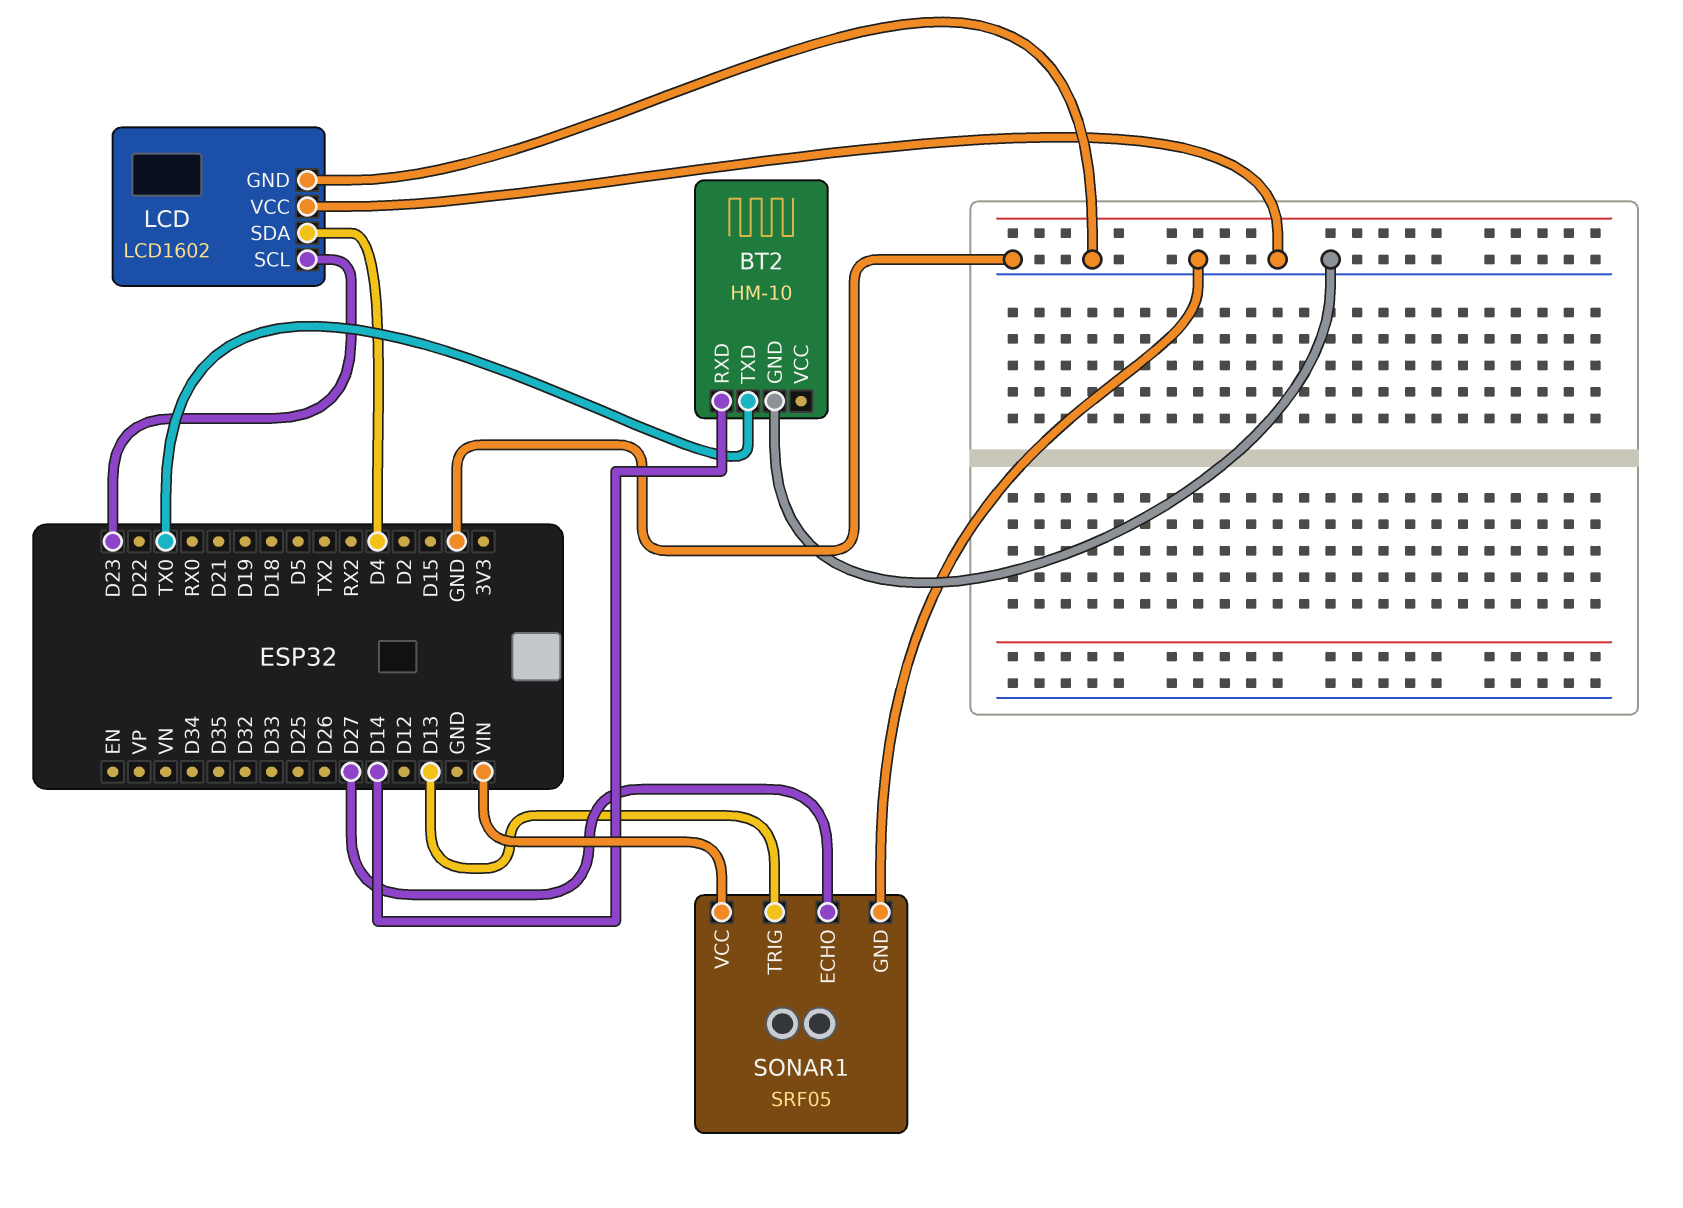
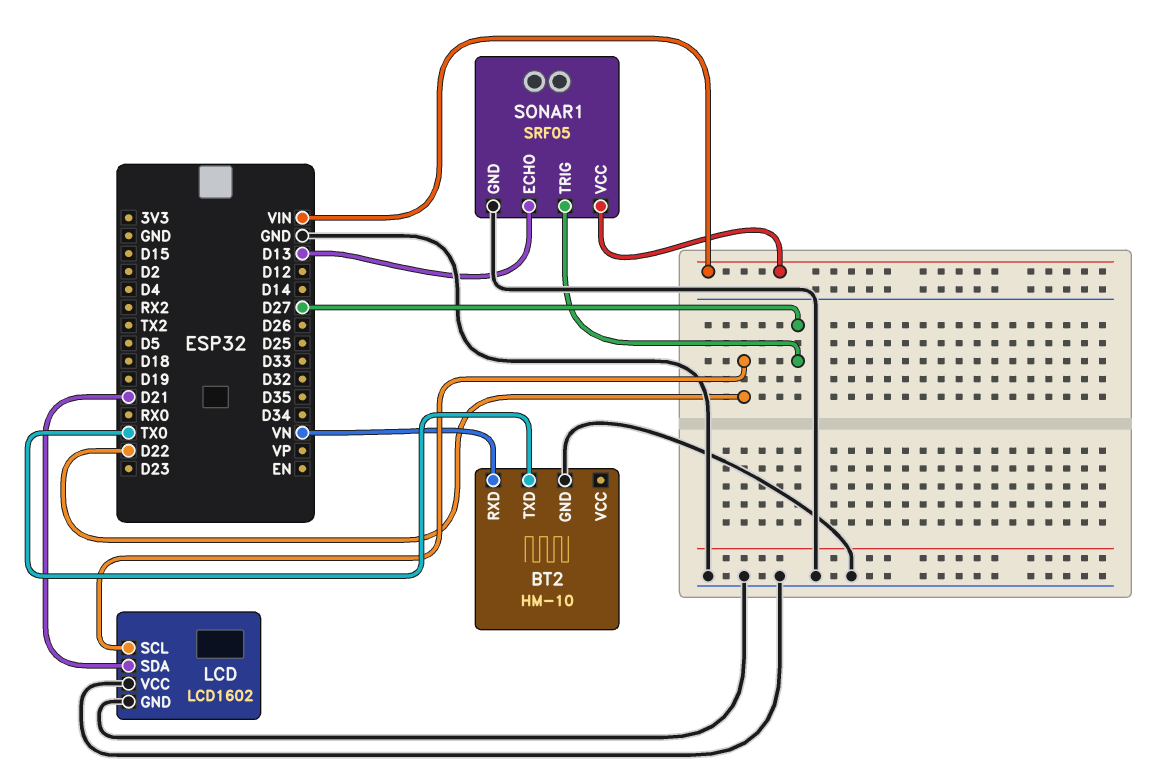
BT2 pin RXD: D14 -> VN
LCD pin SCL: D23 -> D22
LCD pin SDA: D4 -> D21
SONAR1 pin ECHO: D27 -> D13
SONAR1 pin TRIG: D13 -> D27

